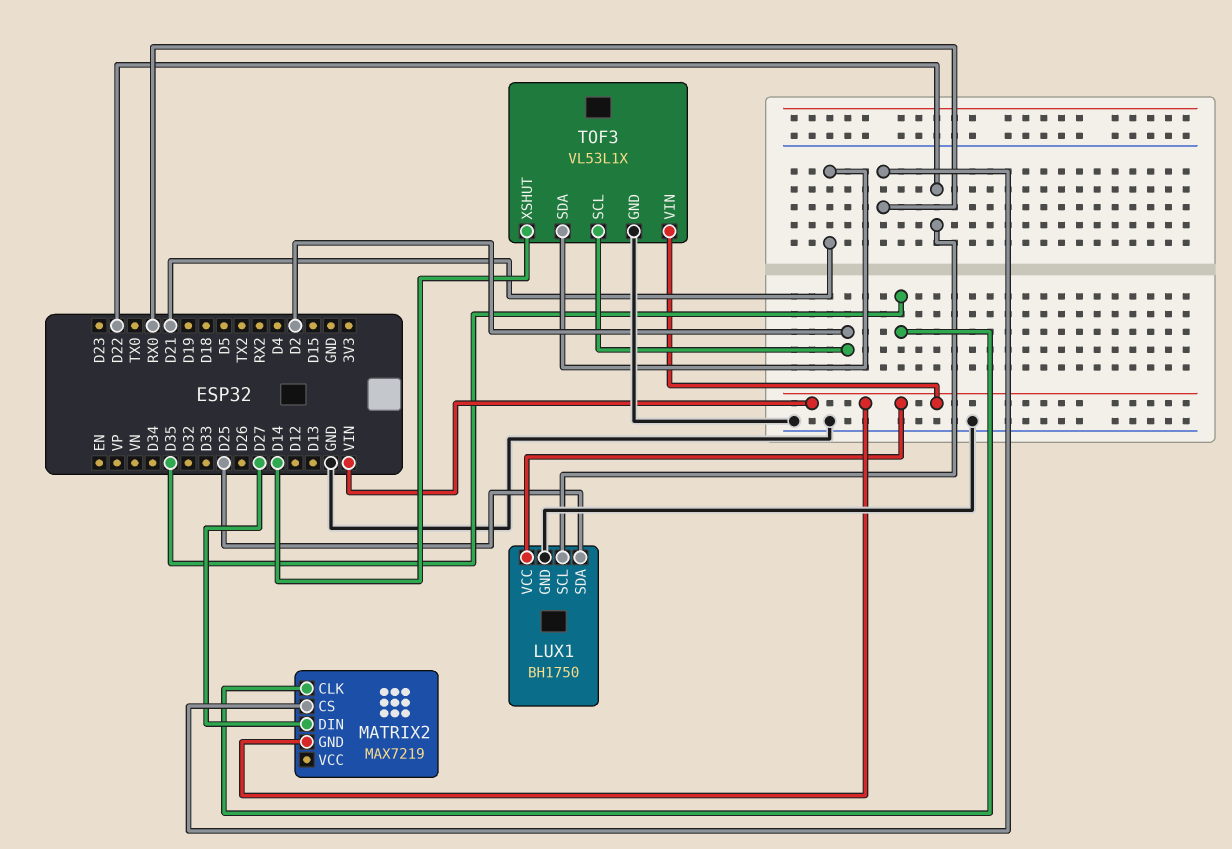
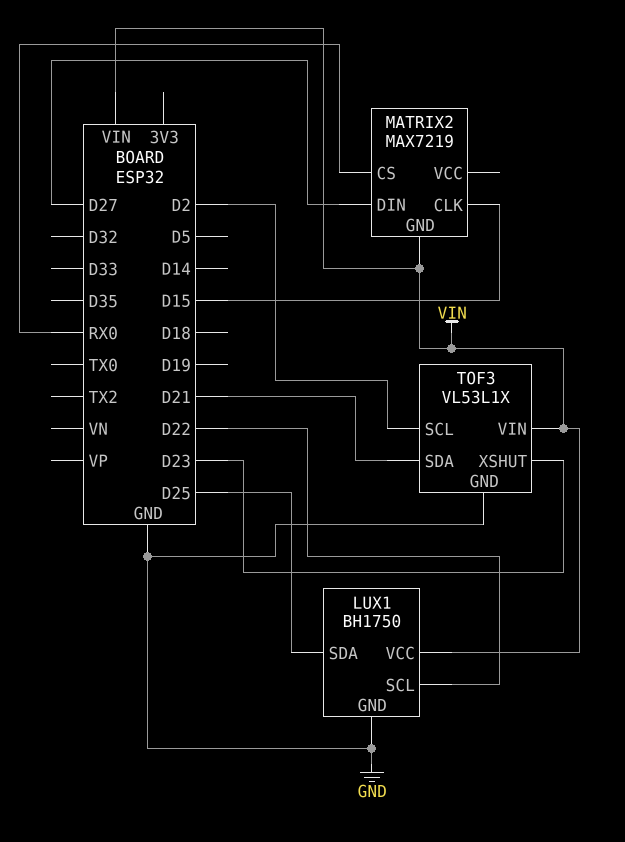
MATRIX2 pin CLK: D35 -> D15
TOF3 pin XSHUT: D14 -> D23

